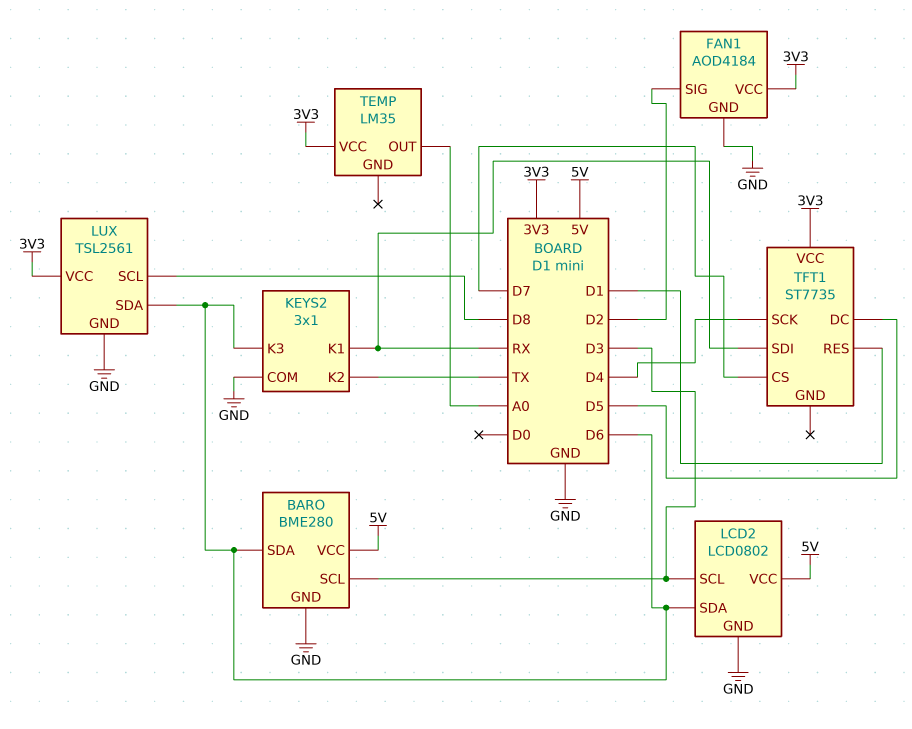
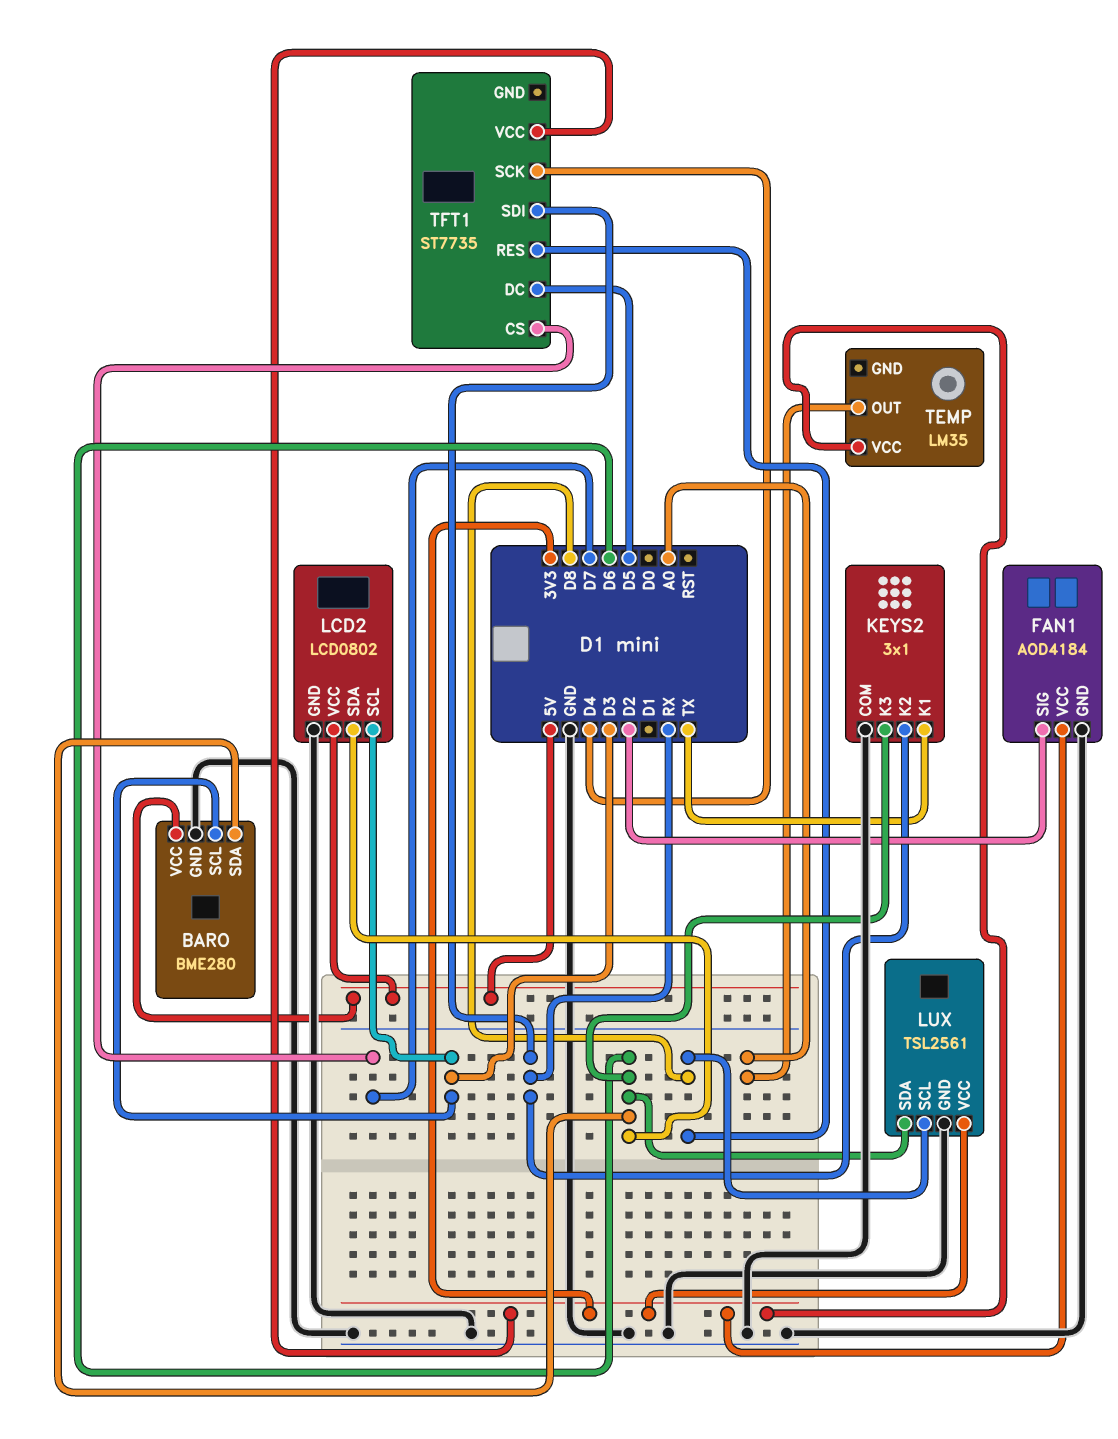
KEYS2 pin K1: RX -> TX
KEYS2 pin K2: TX -> RX
TFT1 pin RES: D1 -> D8

